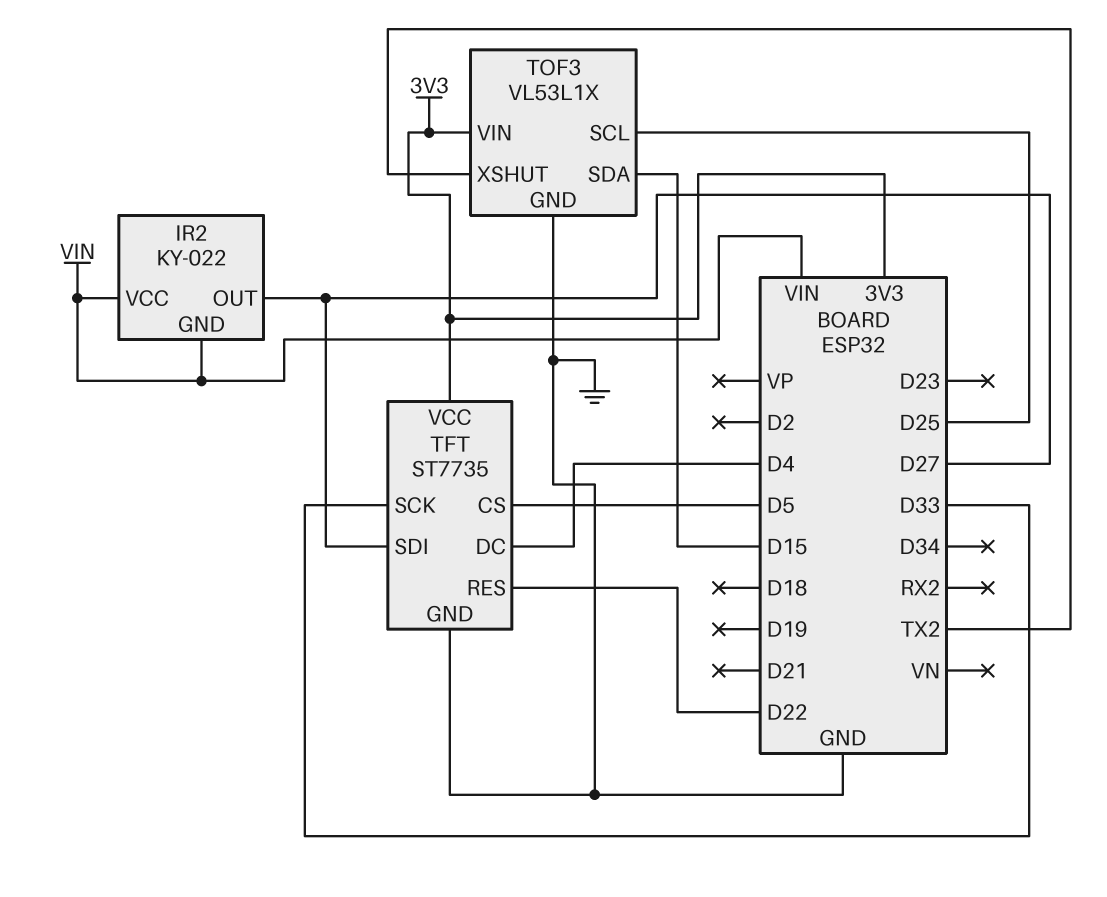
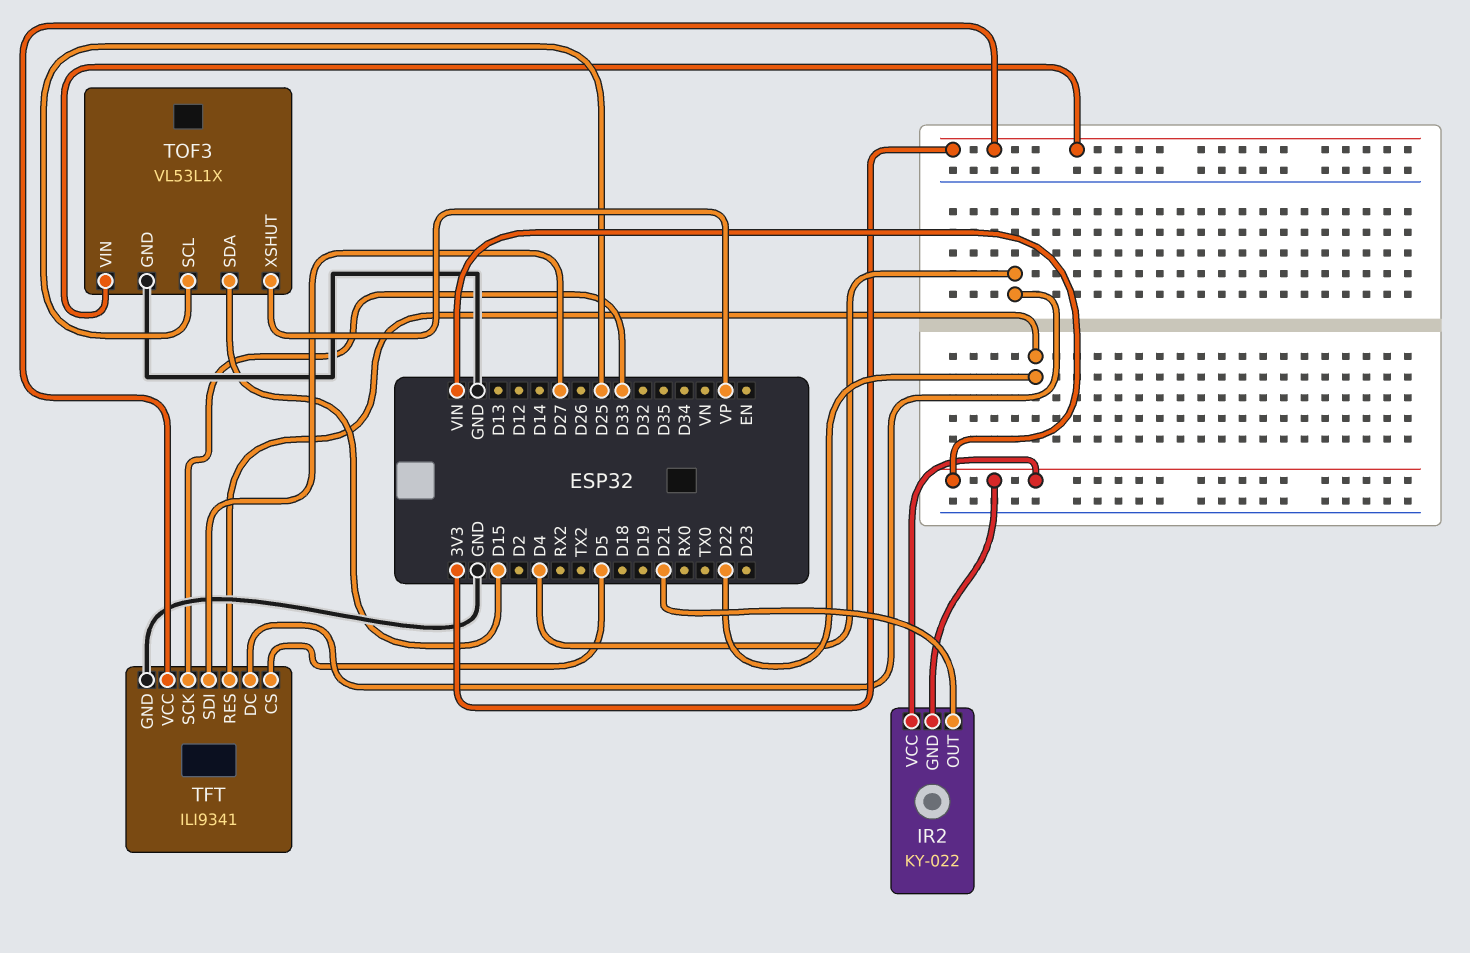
IR2 pin OUT: D27 -> D21
TFT: ST7735 -> ILI9341
TOF3 pin XSHUT: TX2 -> VP

